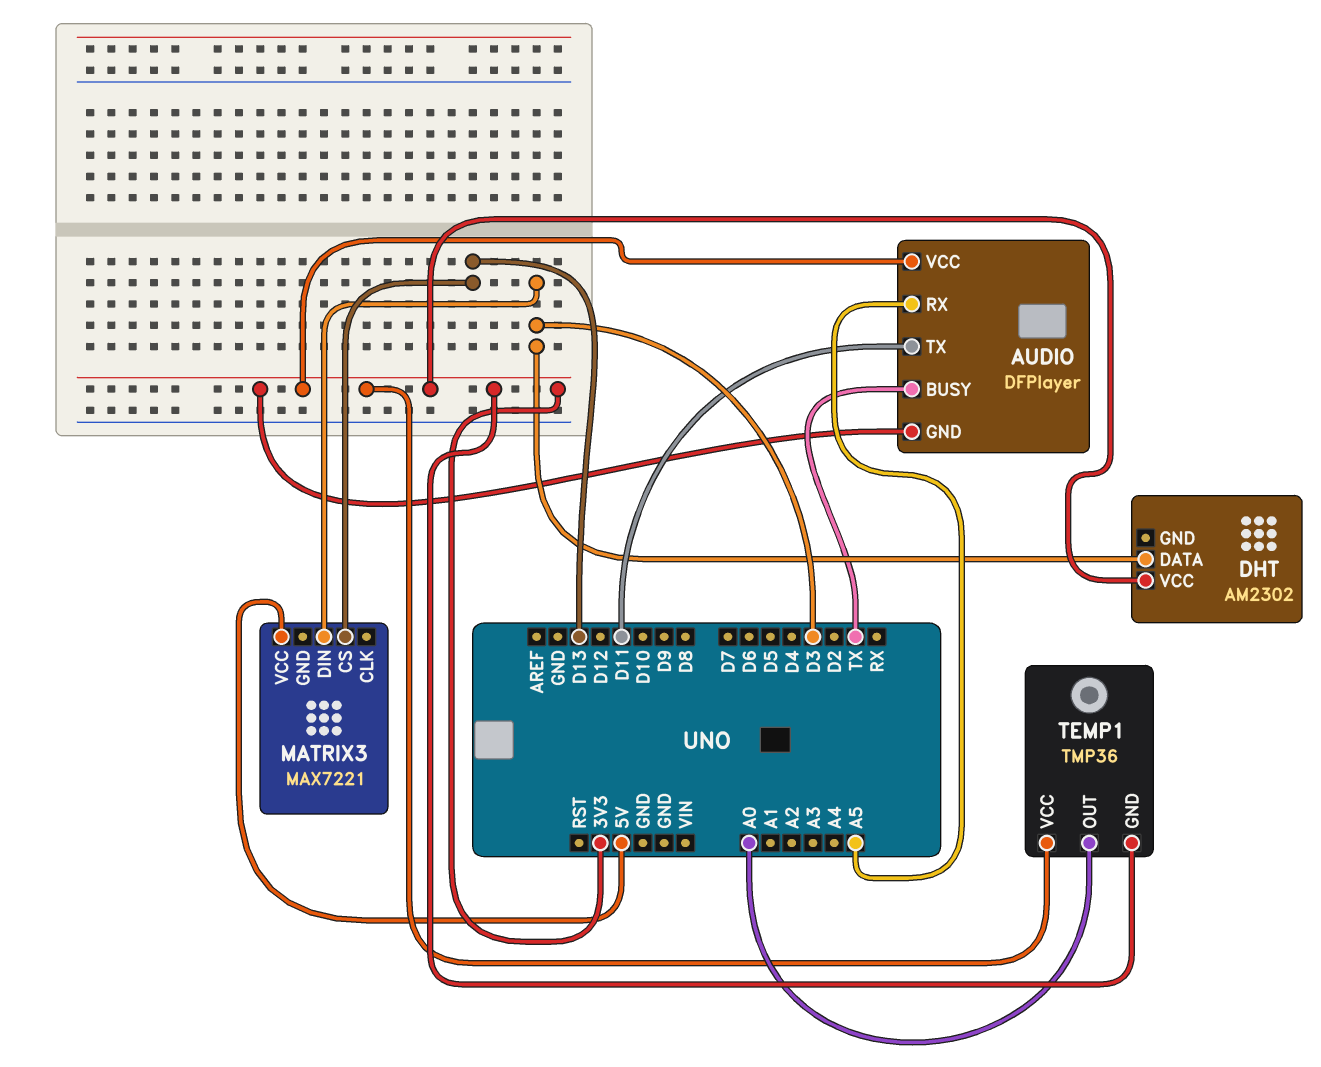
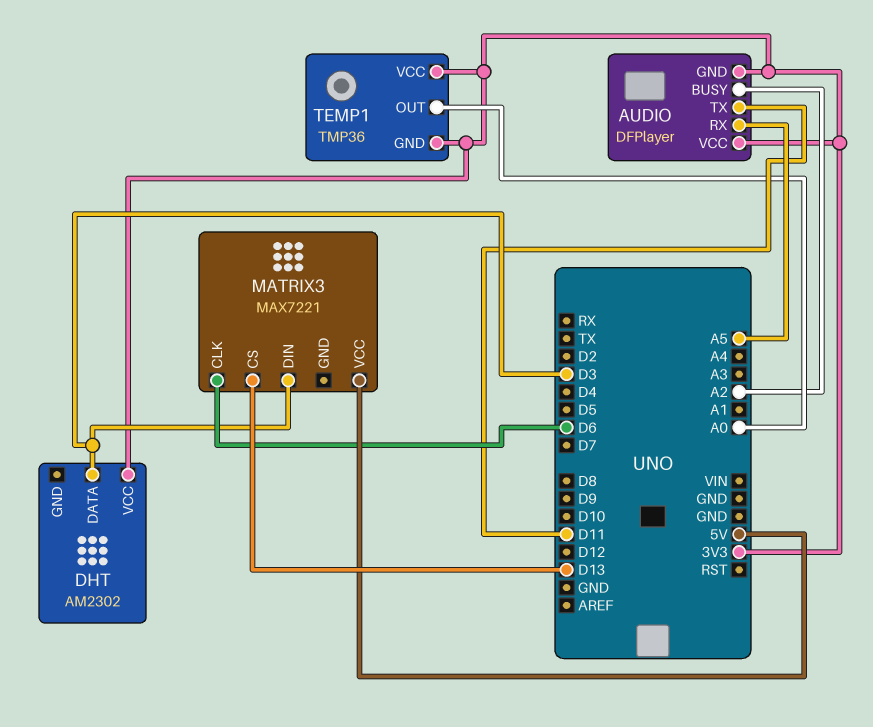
AUDIO pin BUSY: TX -> A2
MATRIX3 pin CLK: none -> D6

